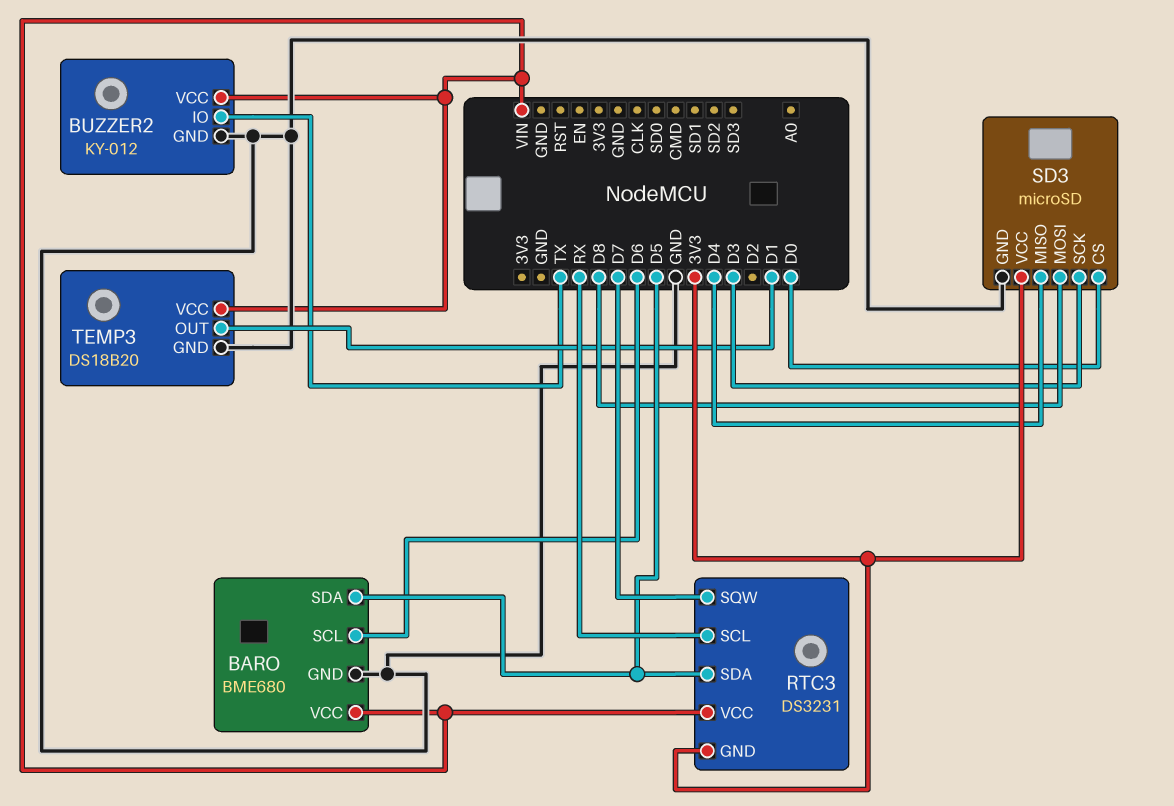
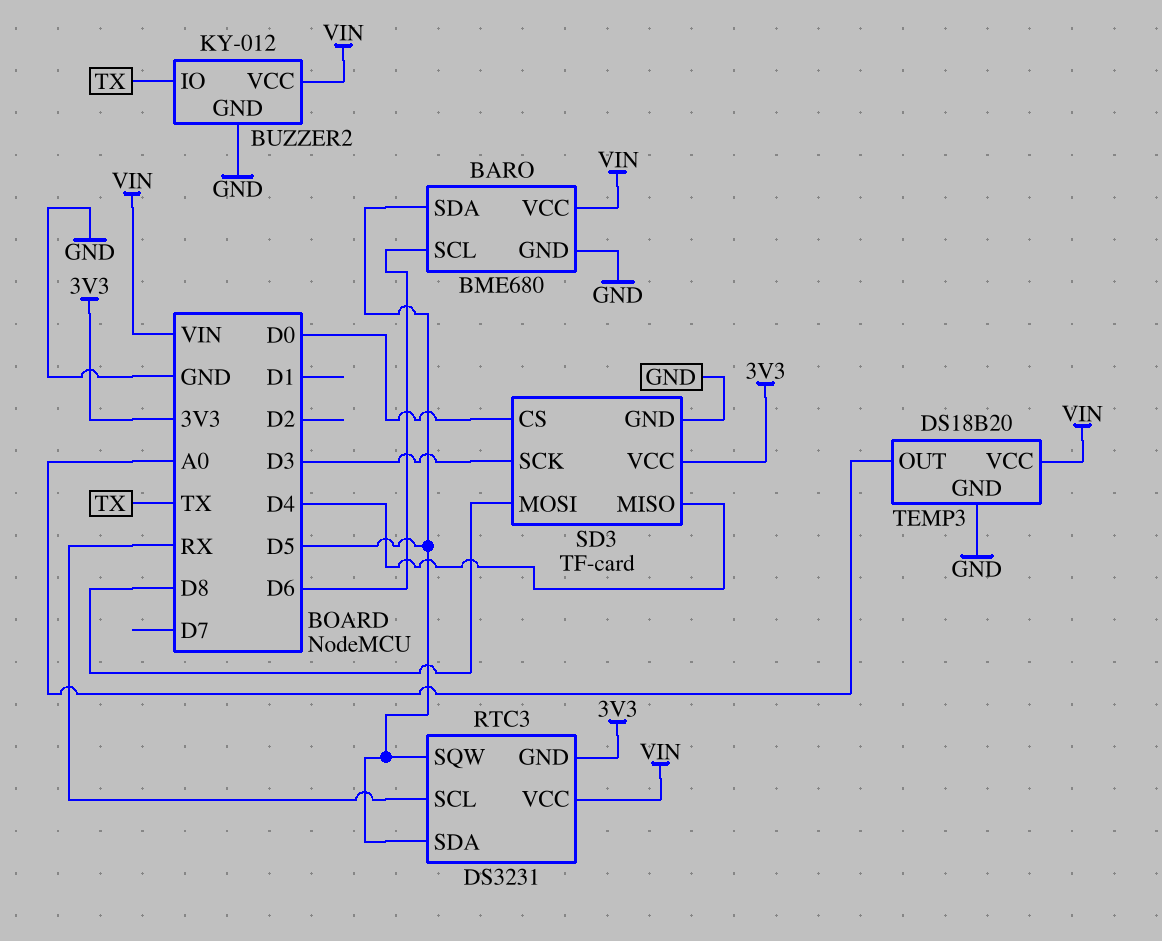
RTC3 pin SQW: D7 -> D5
SD3: microSD -> TF-card
TEMP3 pin OUT: D1 -> A0

